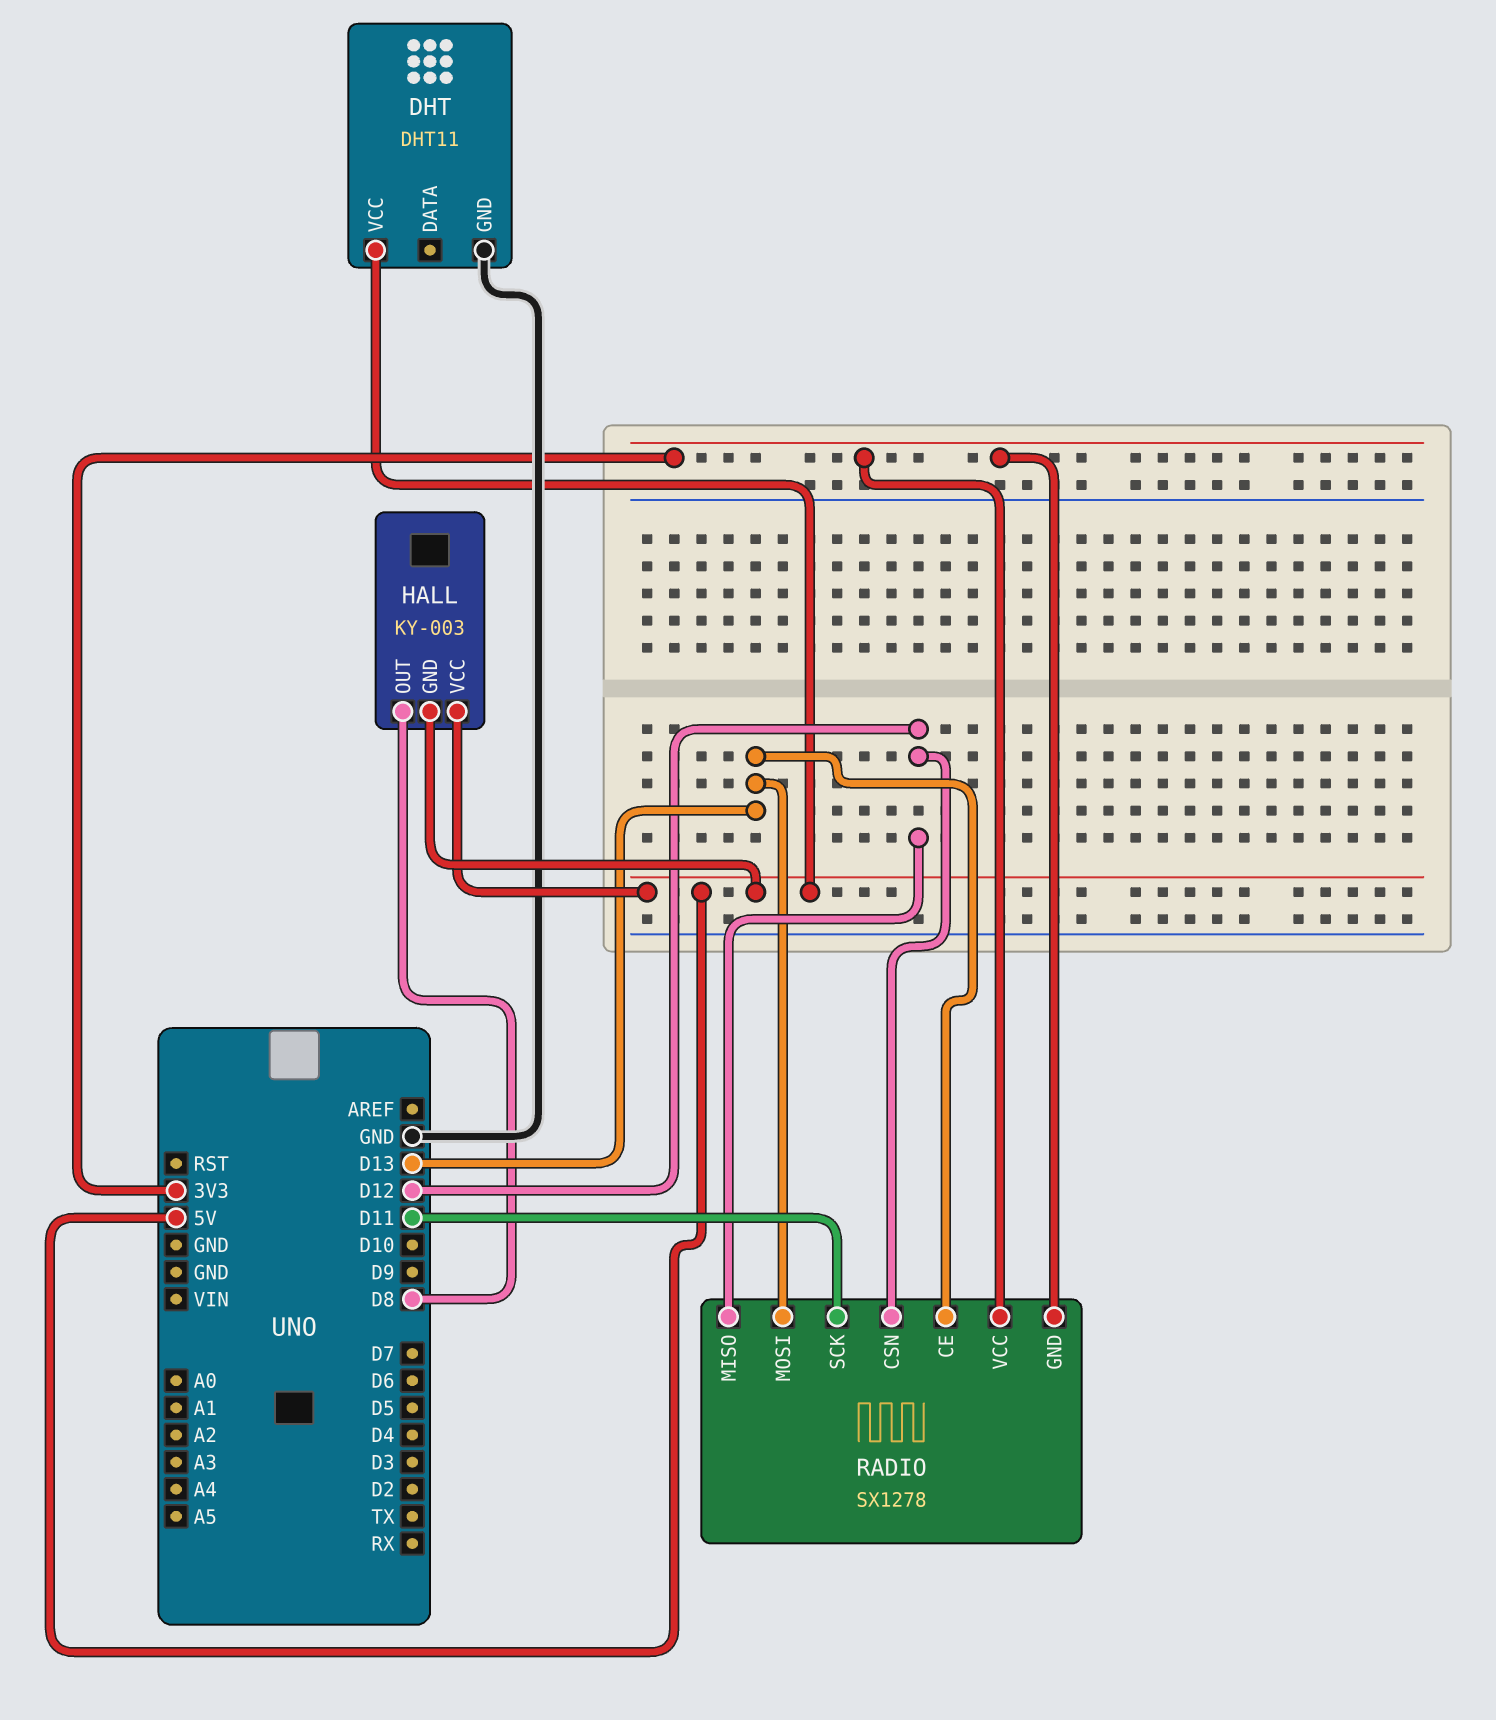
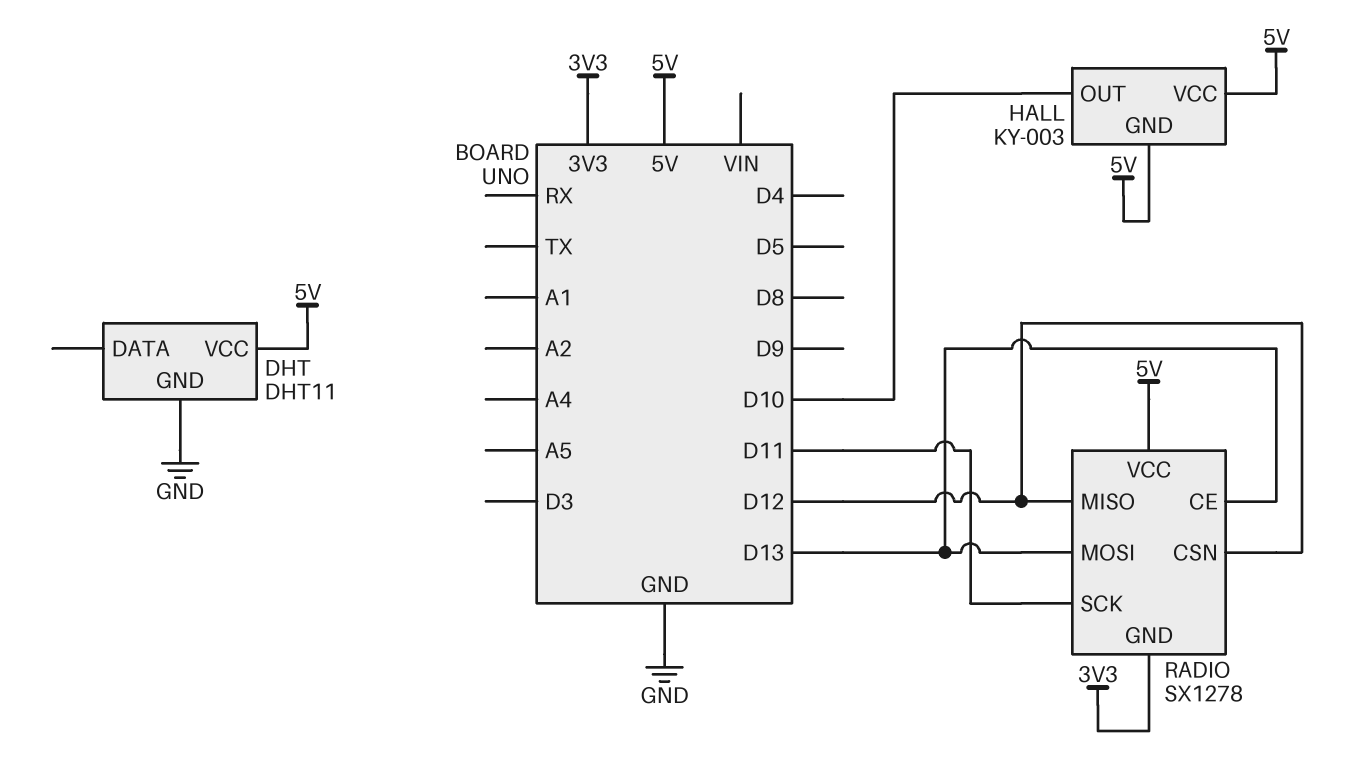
HALL pin OUT: D8 -> D10
RADIO pin VCC: 3V3 -> 5V

